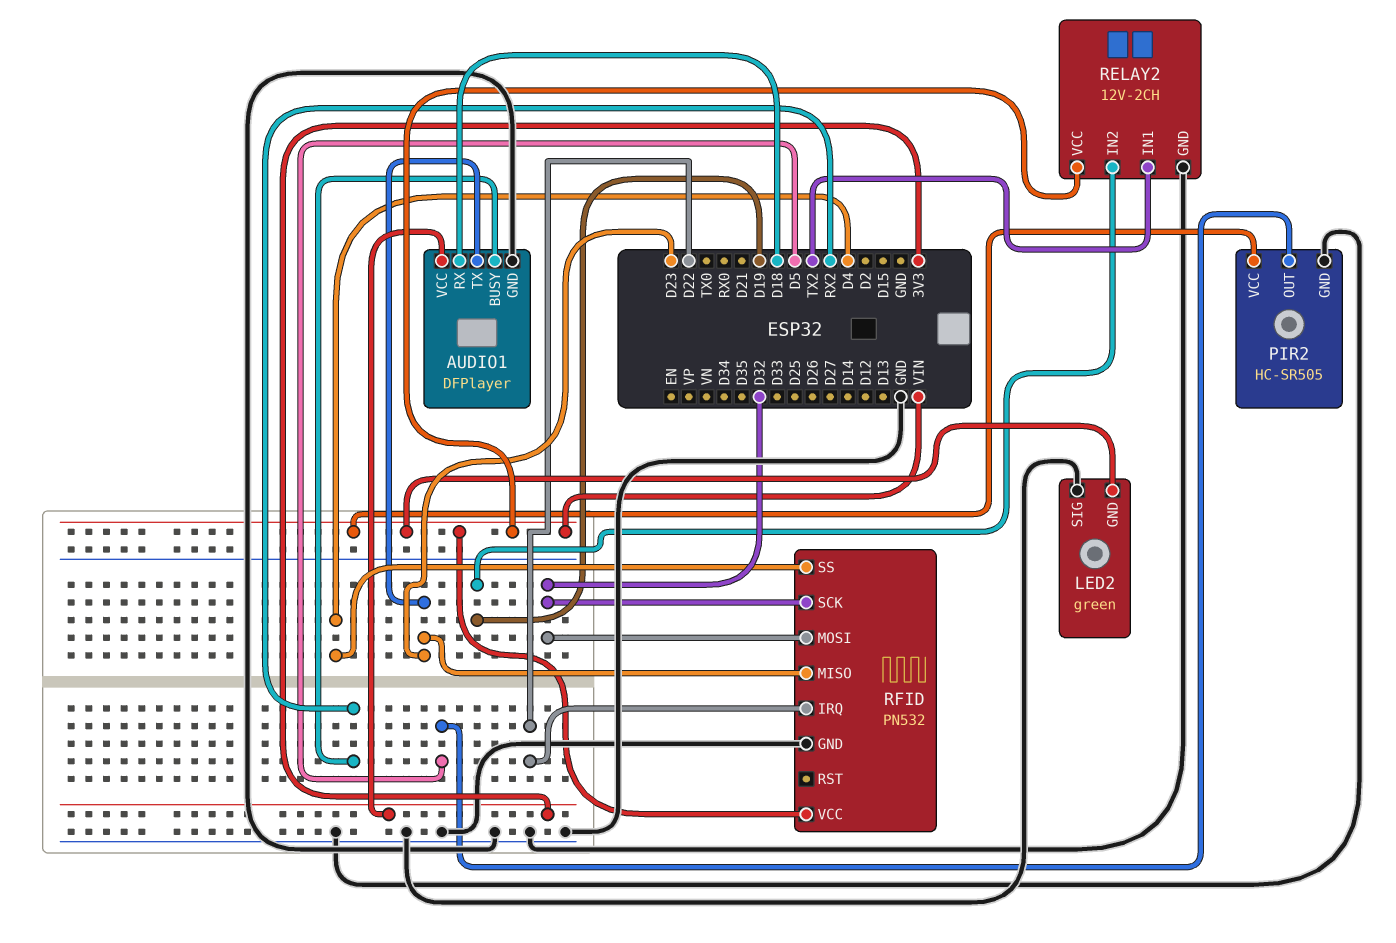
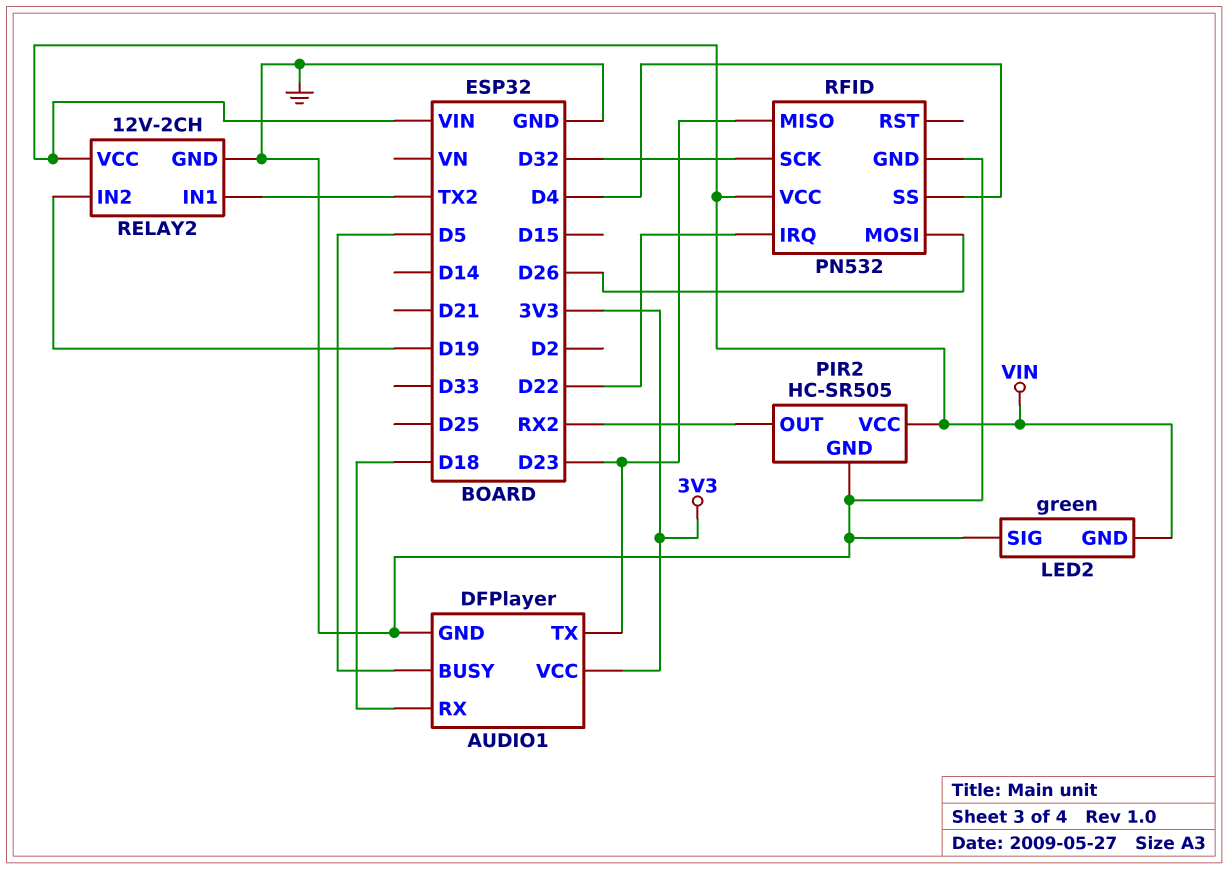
AUDIO1 pin BUSY: RX2 -> D5
PIR2 pin OUT: D5 -> RX2
RFID pin MOSI: D32 -> D26

